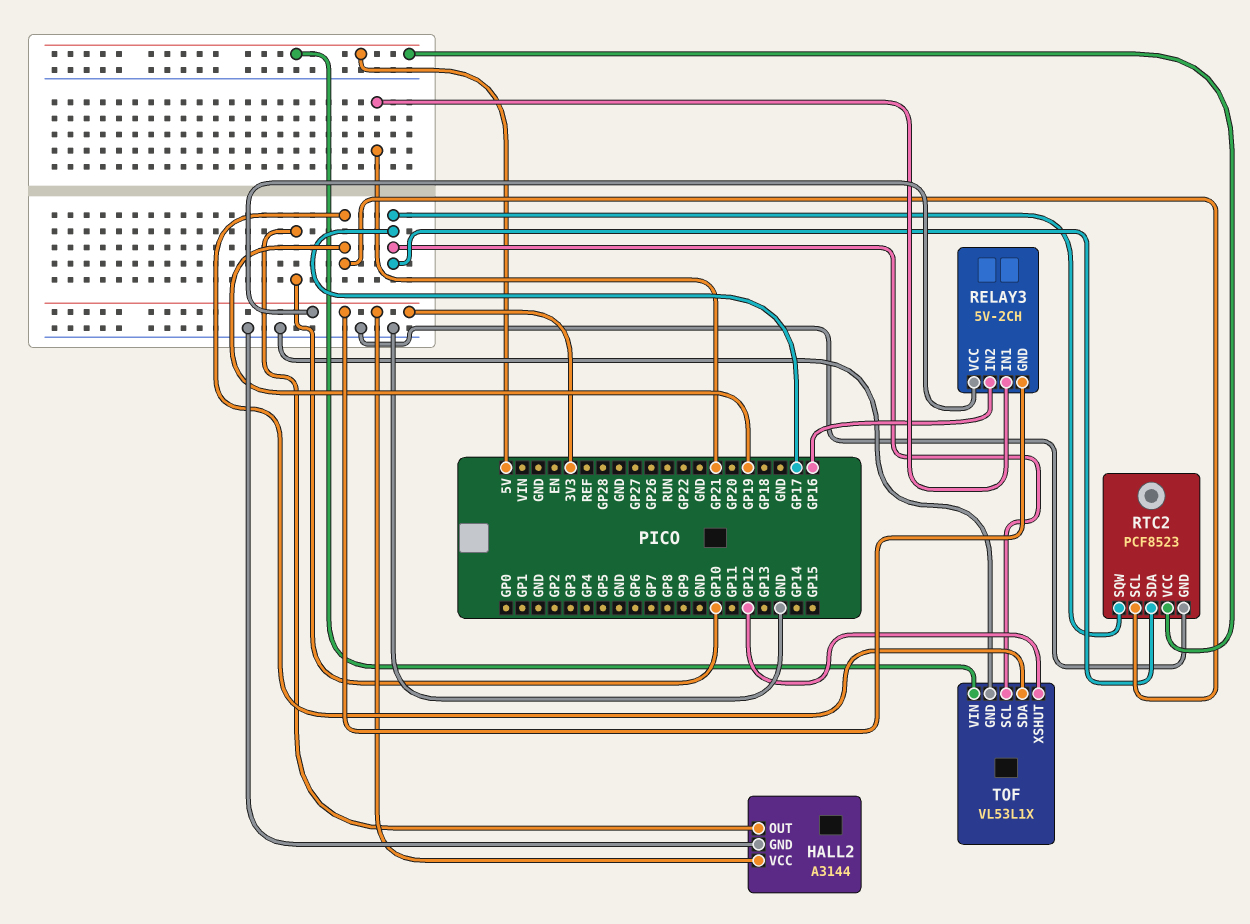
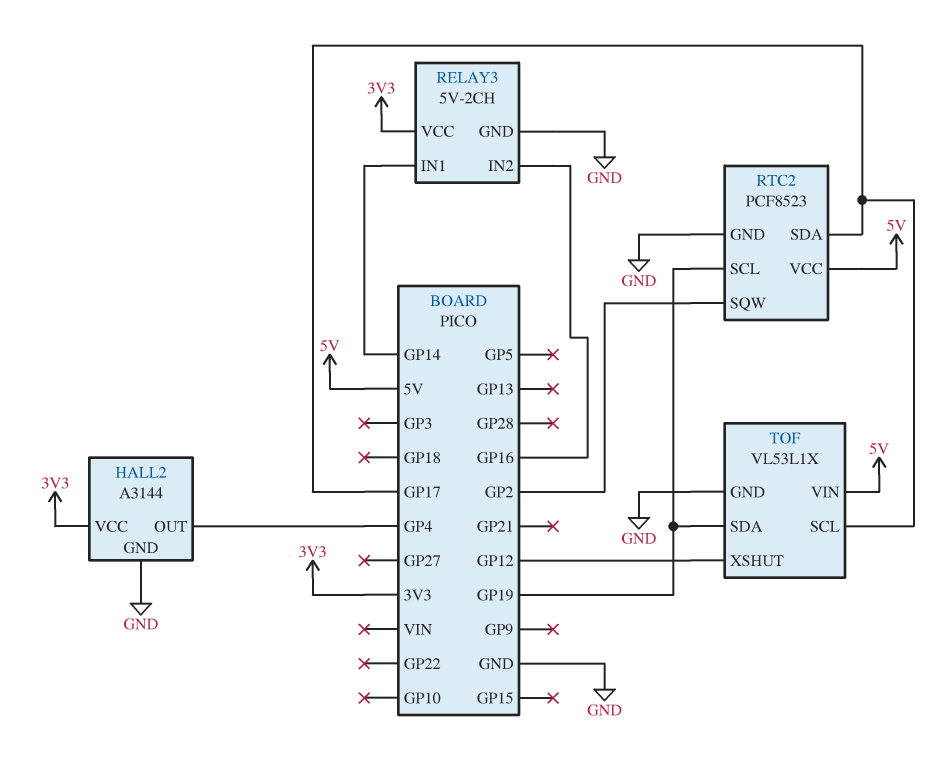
HALL2 pin OUT: GP10 -> GP4
RELAY3 pin GND: 3V3 -> GND
RELAY3 pin IN1: GP21 -> GP14
RTC2 pin SQW: GP17 -> GP2

